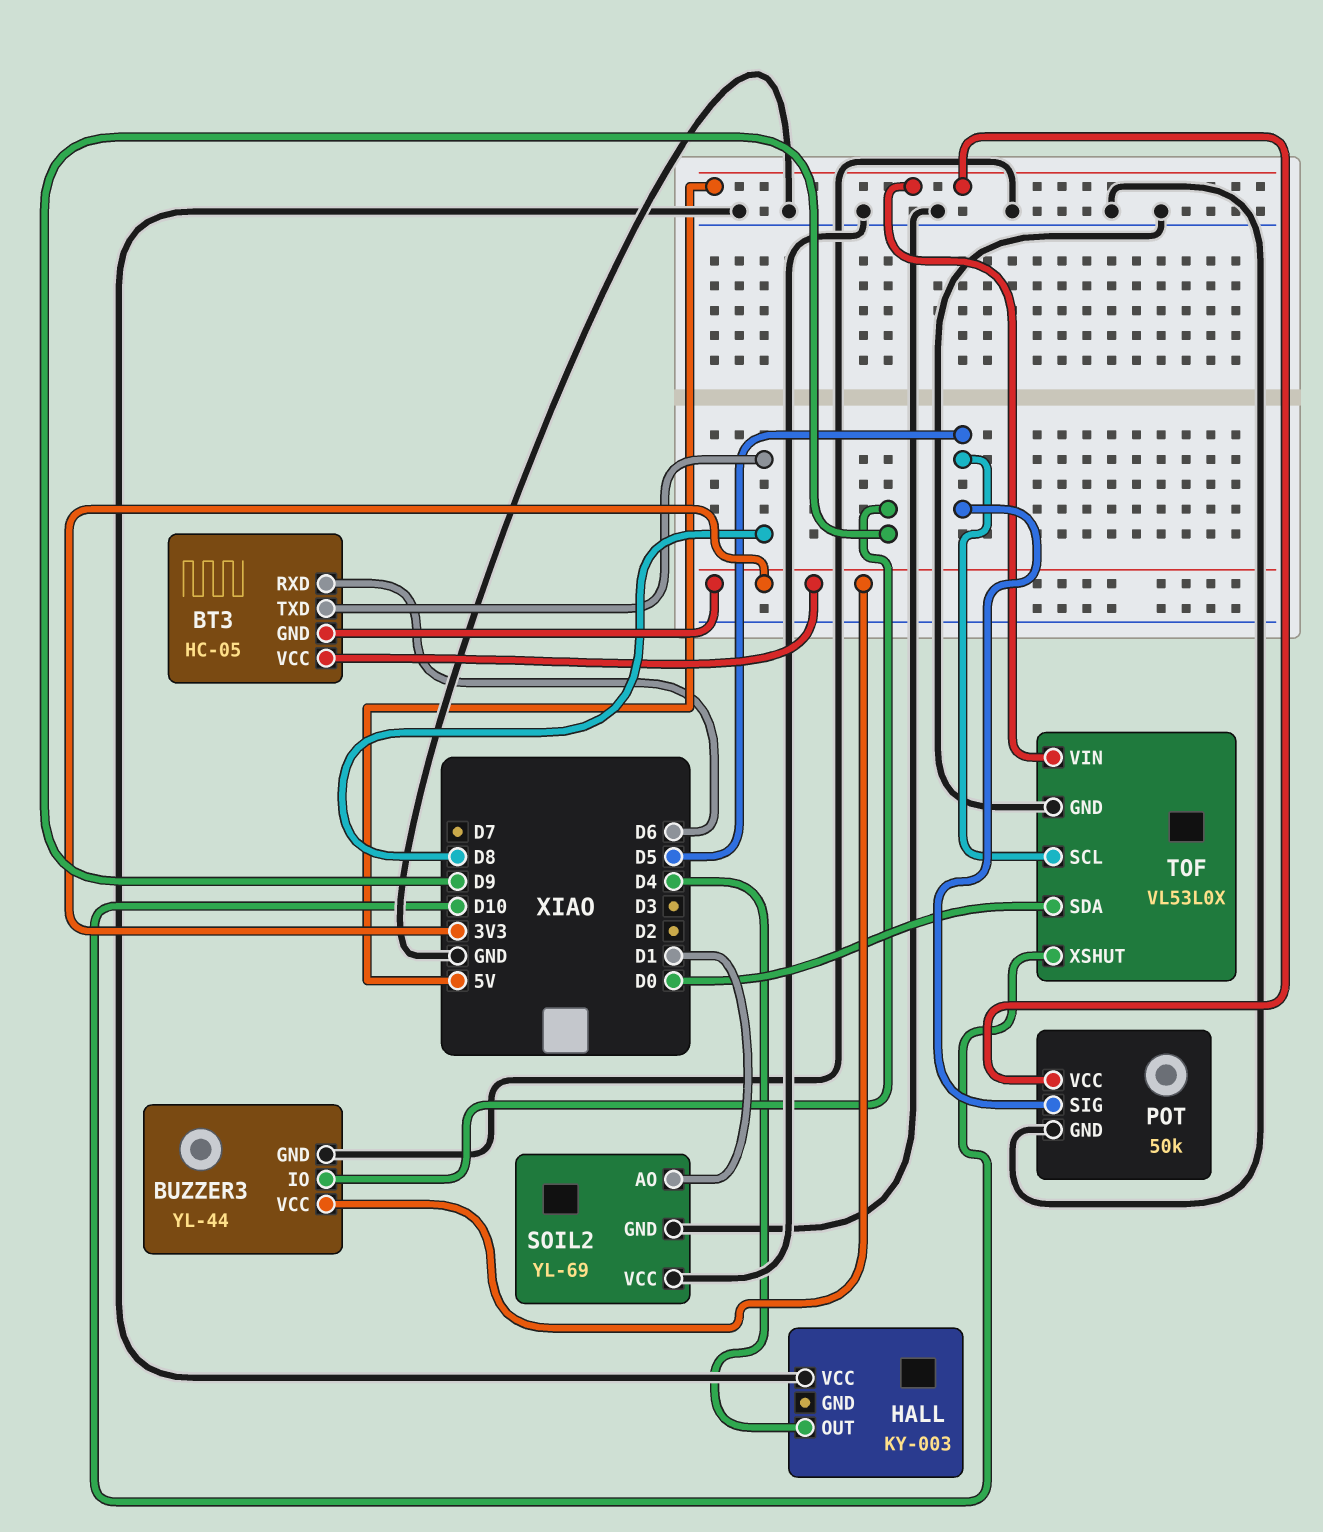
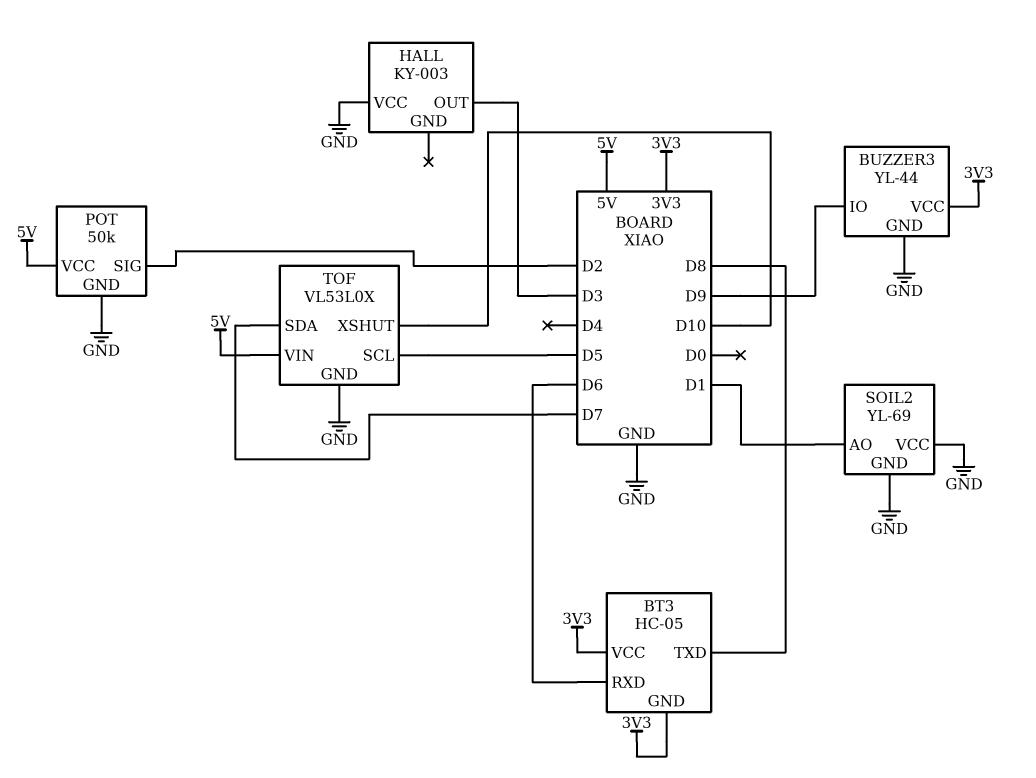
HALL pin OUT: D4 -> D3
POT pin SIG: D5 -> D2
TOF pin SDA: D0 -> D7

